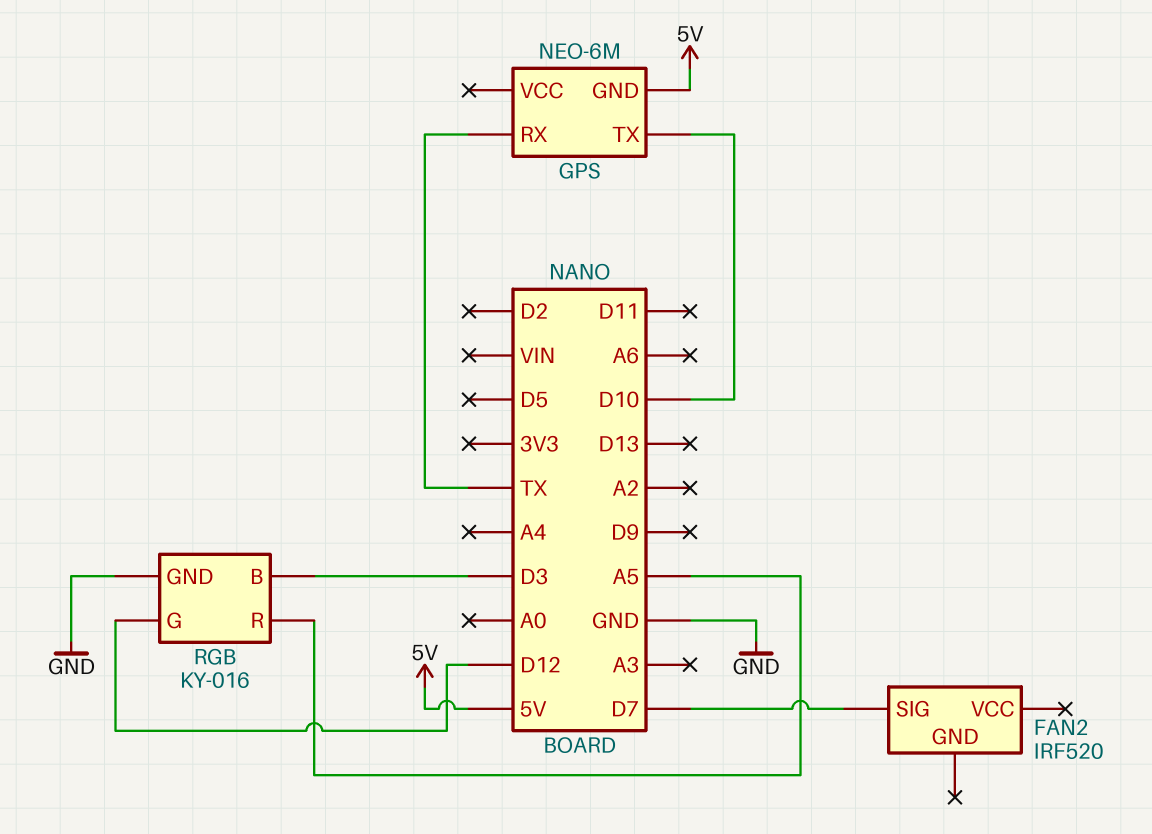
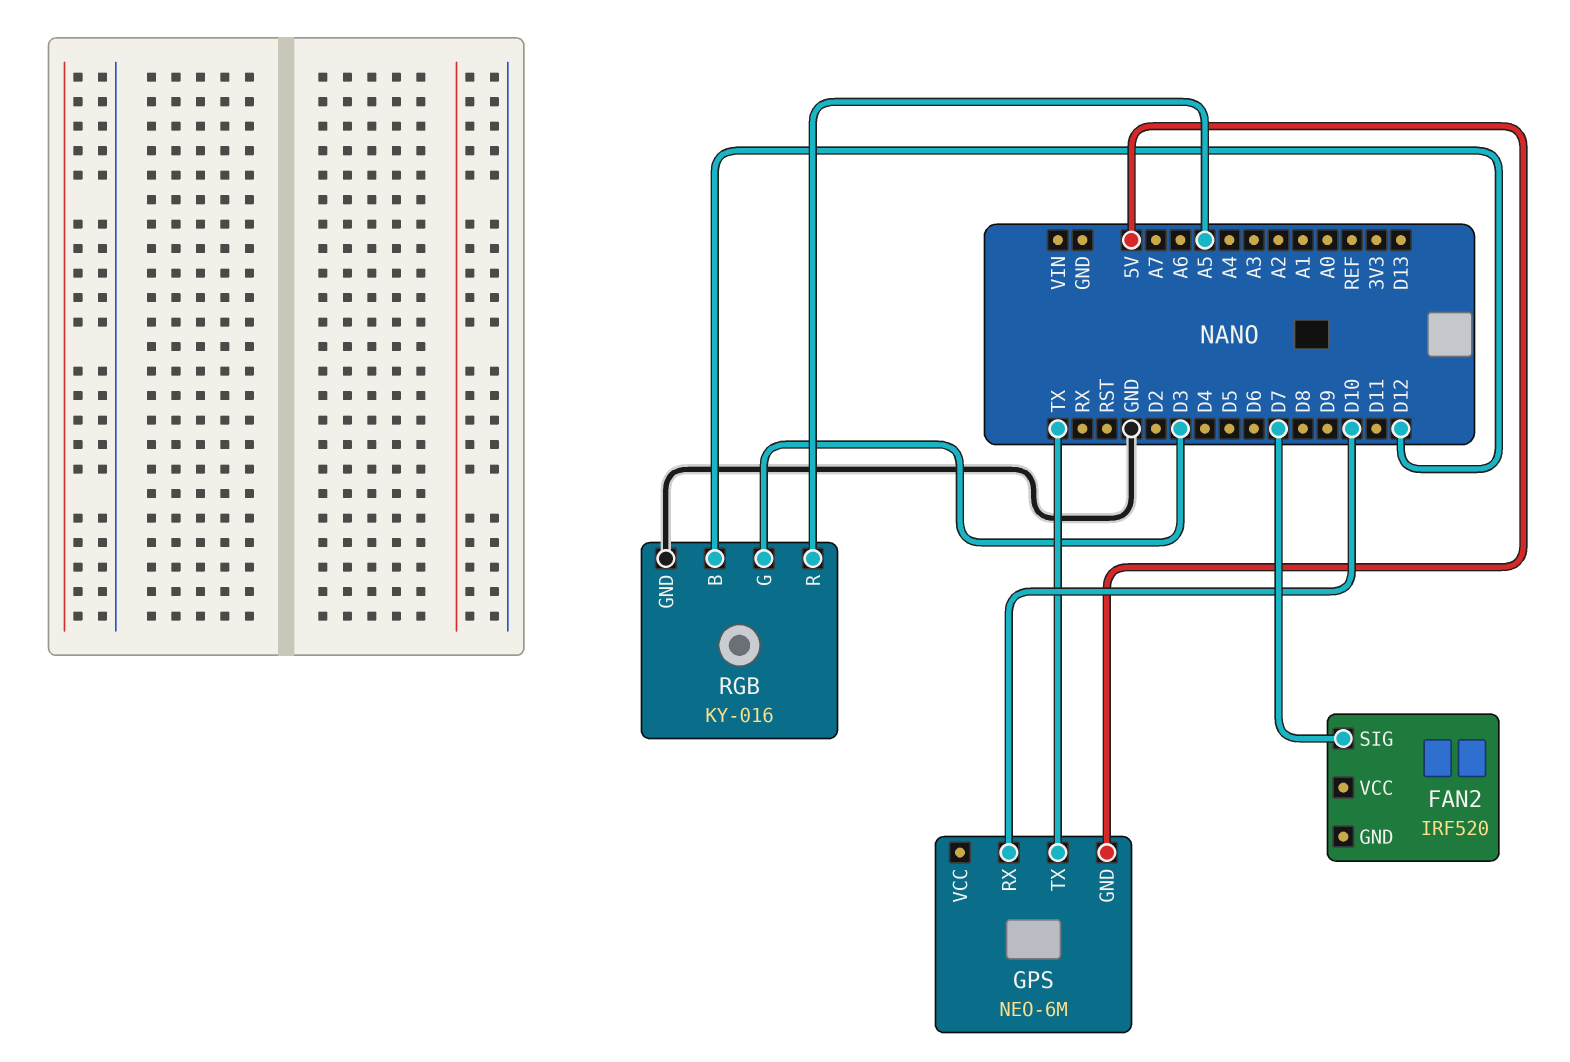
GPS pin RX: TX -> D10
GPS pin TX: D10 -> TX
RGB pin B: D3 -> D12
RGB pin G: D12 -> D3

